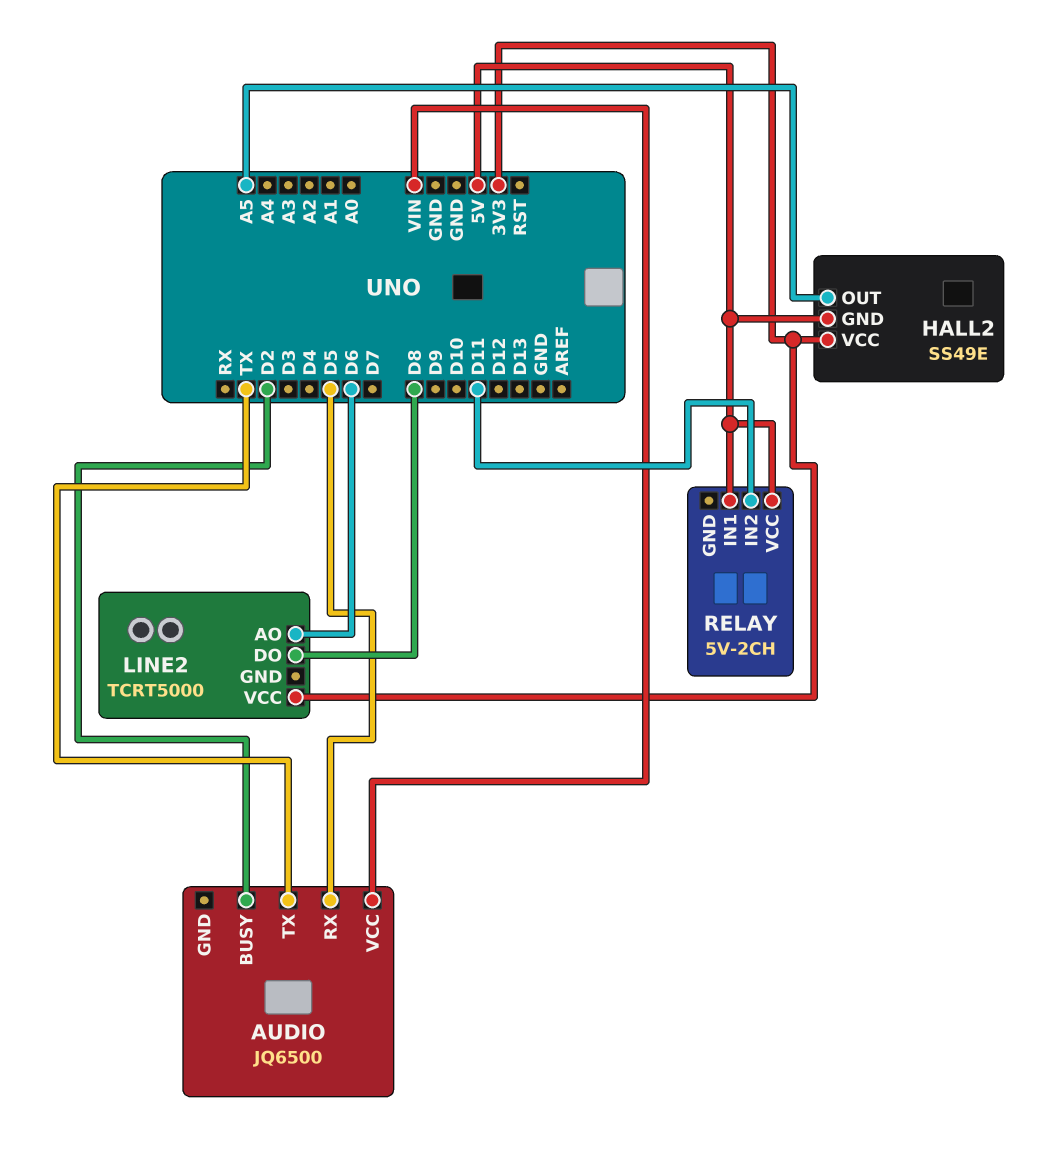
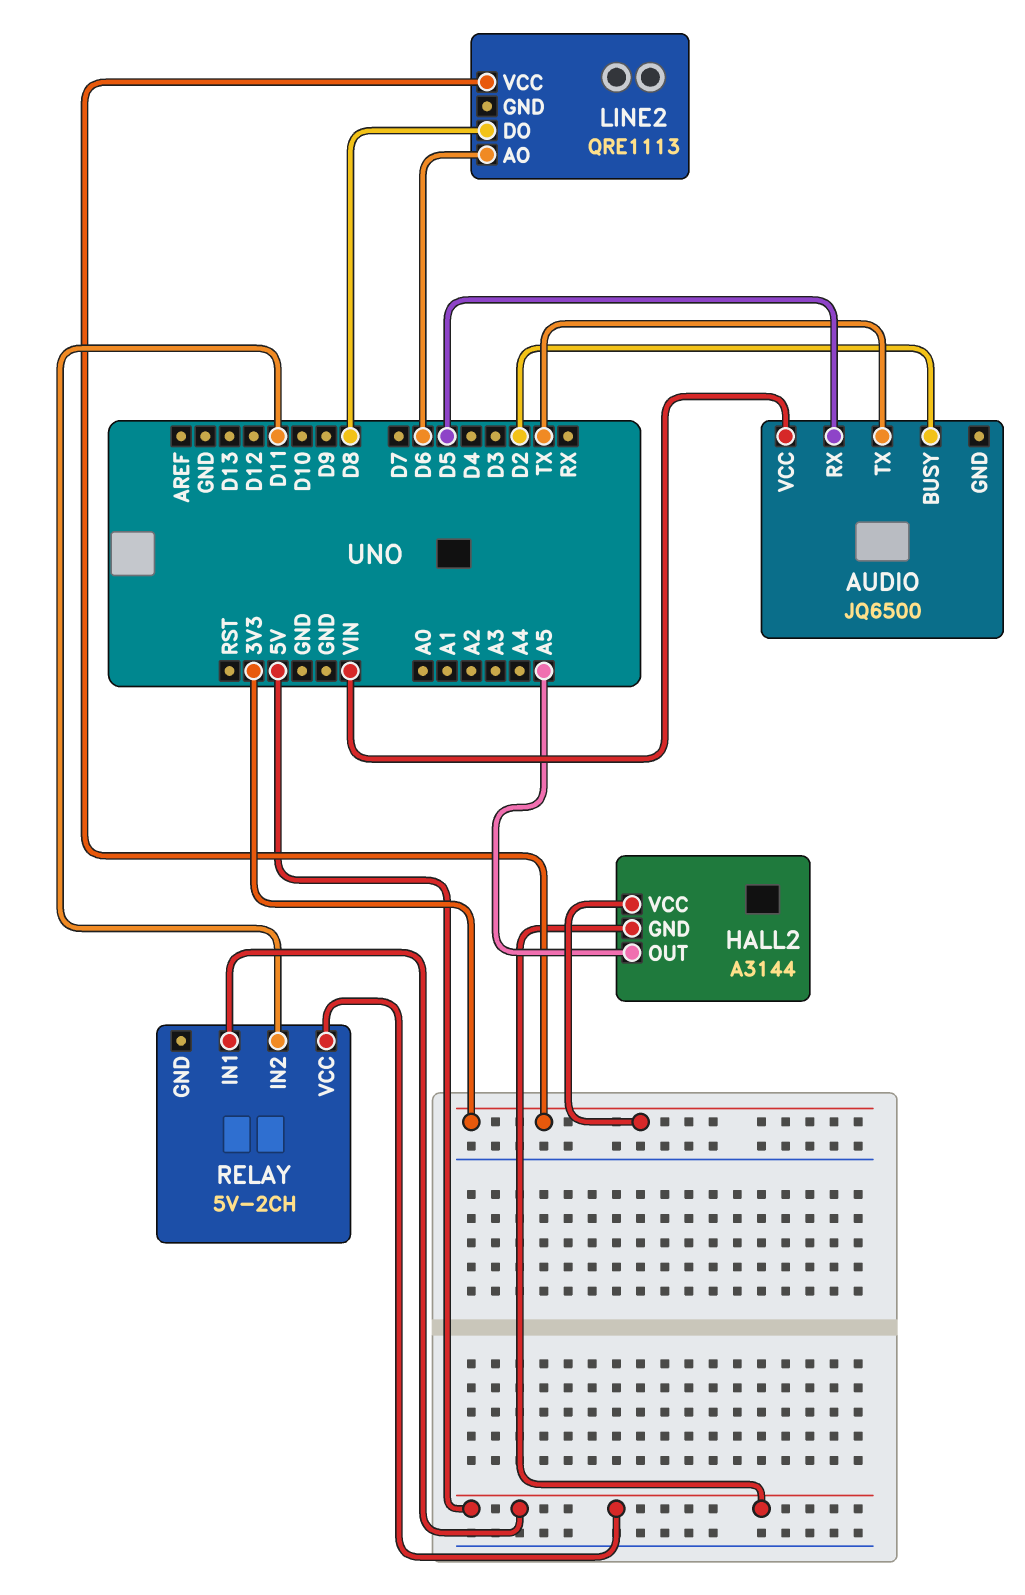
HALL2: SS49E -> A3144
LINE2: TCRT5000 -> QRE1113

